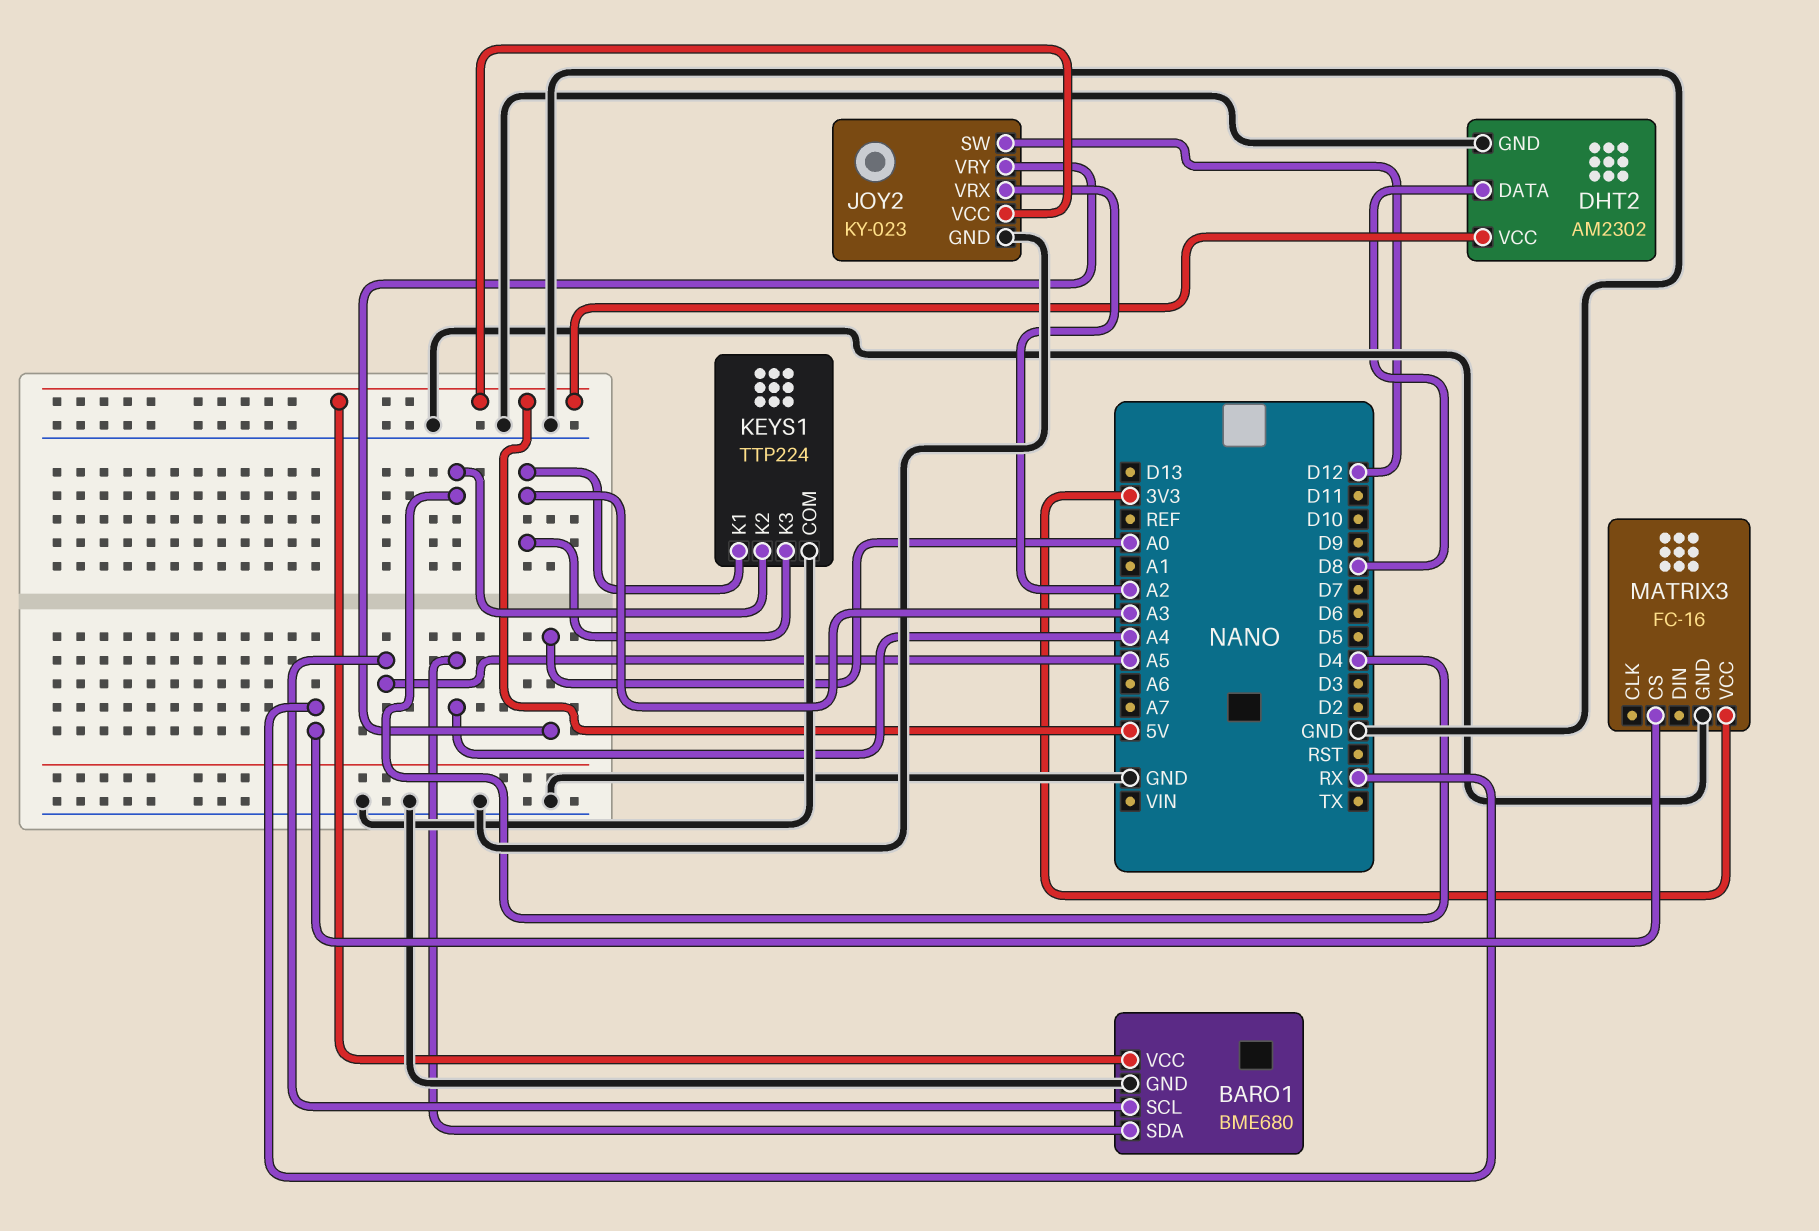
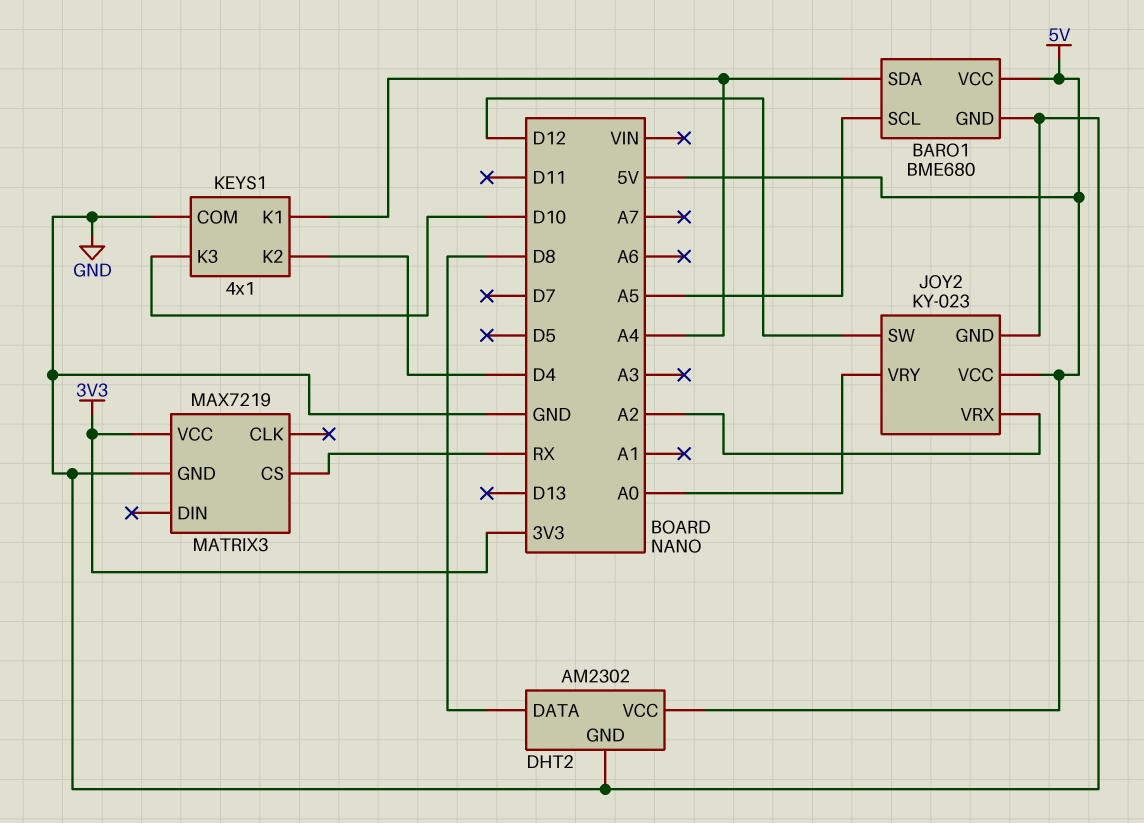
KEYS1: TTP224 -> 4x1
KEYS1 pin K1: A3 -> A4
KEYS1 pin K3: A3 -> D10
MATRIX3: FC-16 -> MAX7219

